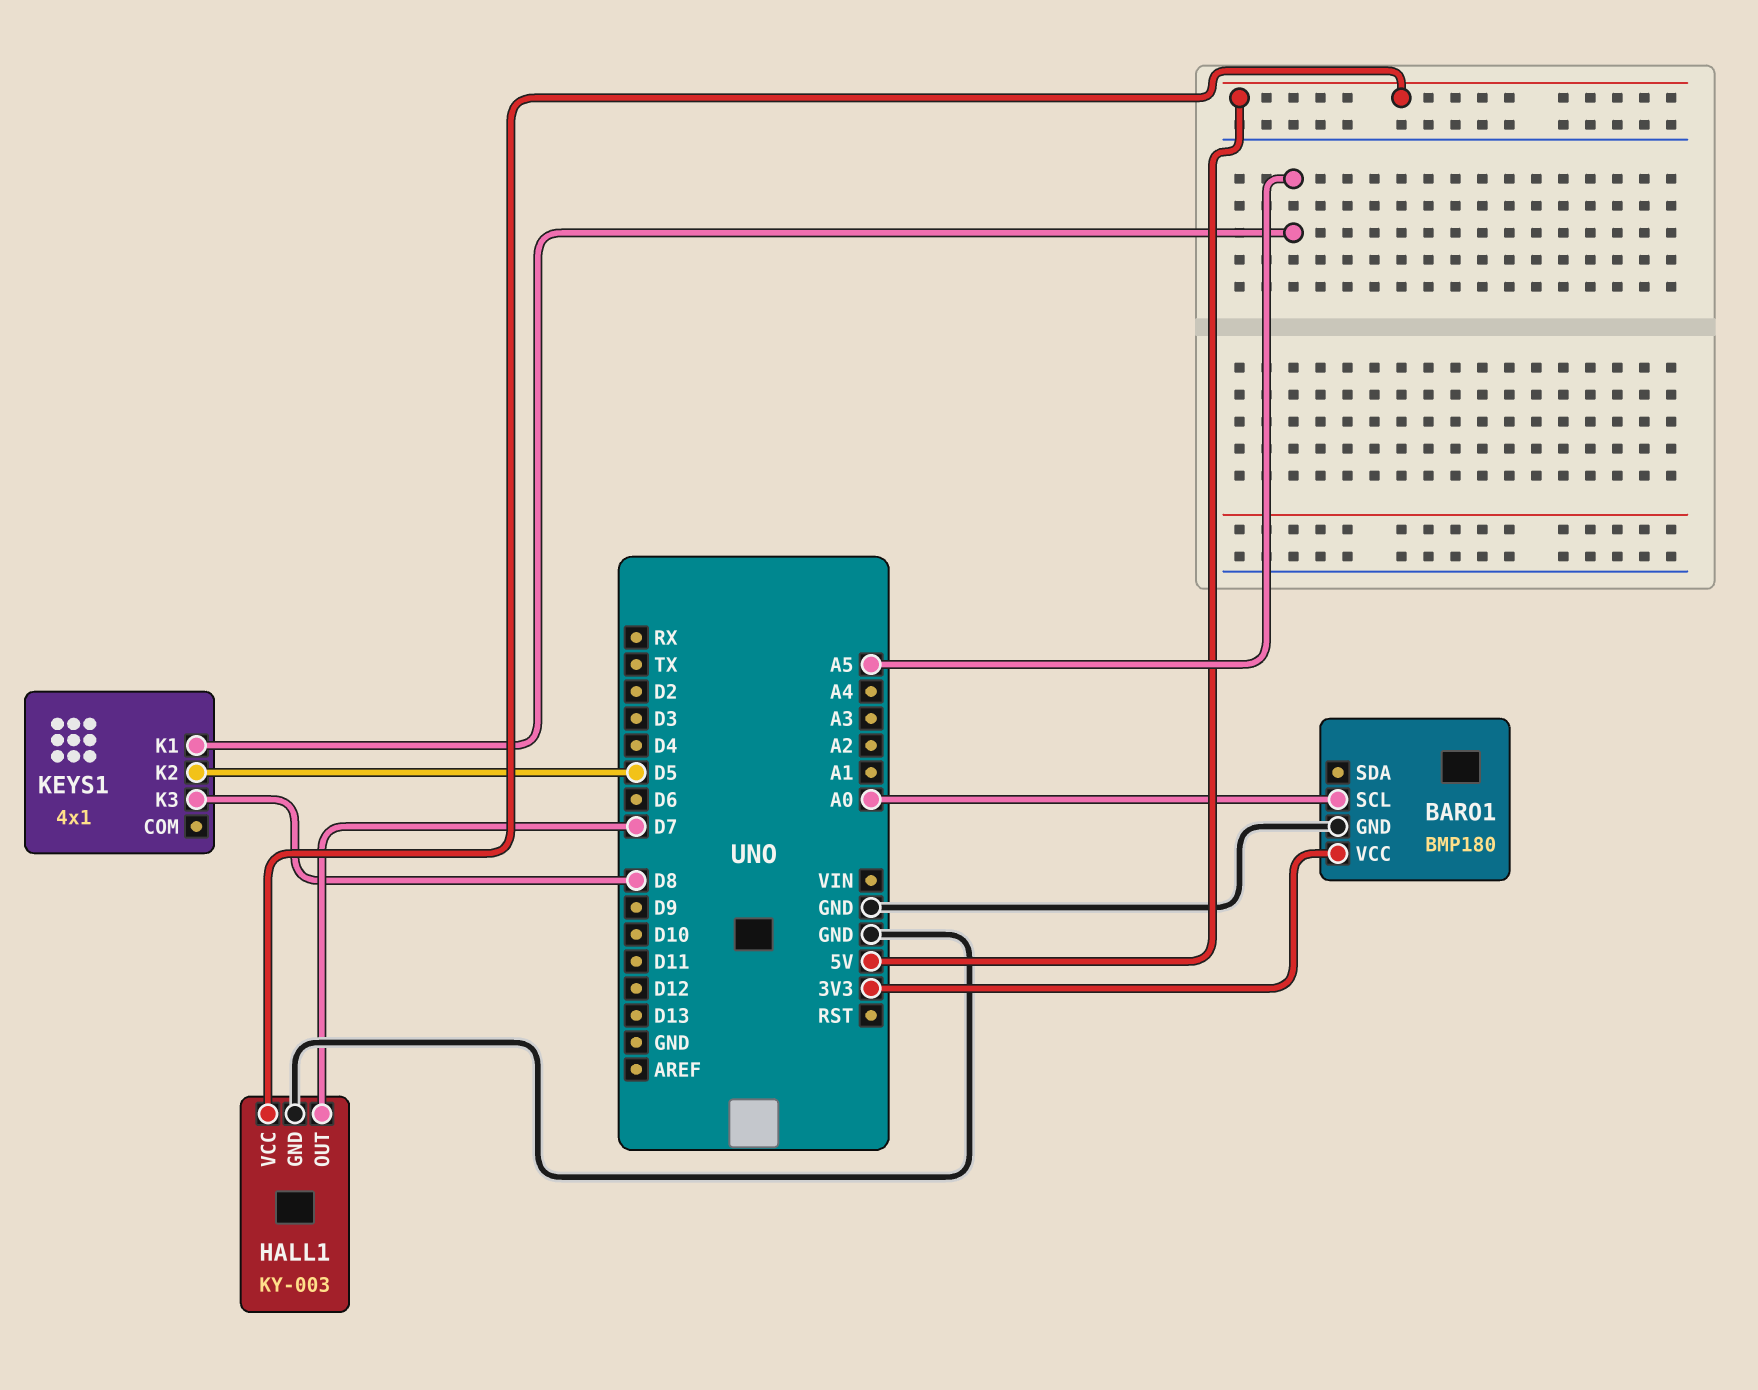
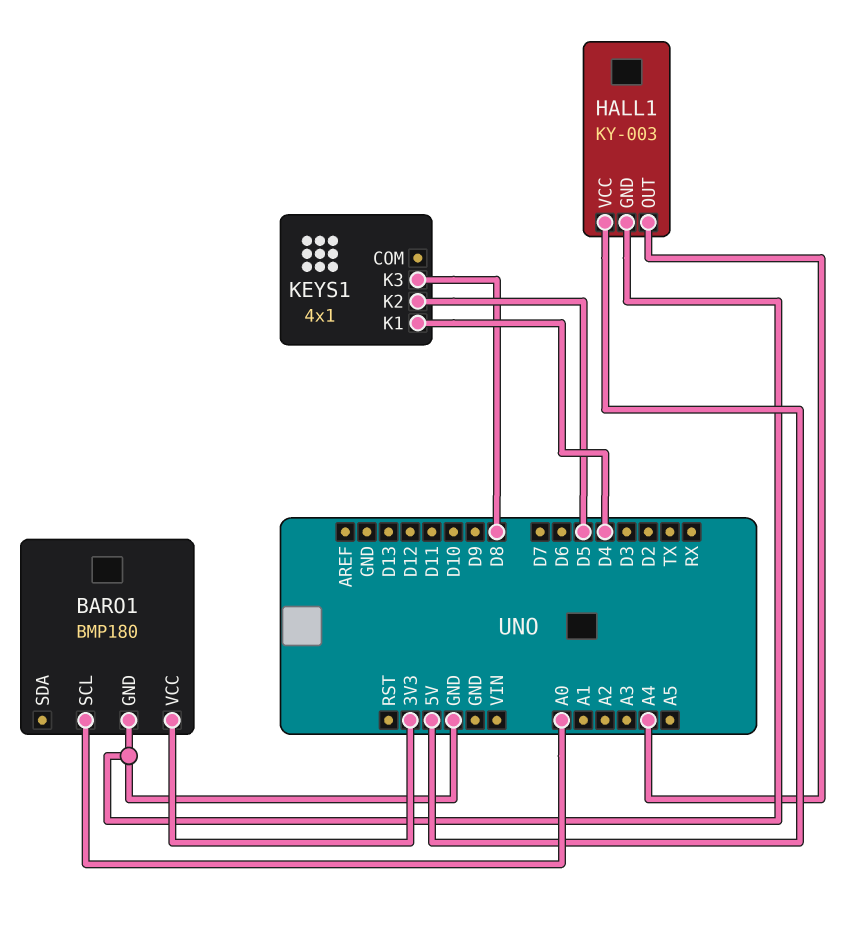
HALL1 pin OUT: D7 -> A4
KEYS1 pin K1: A5 -> D4

